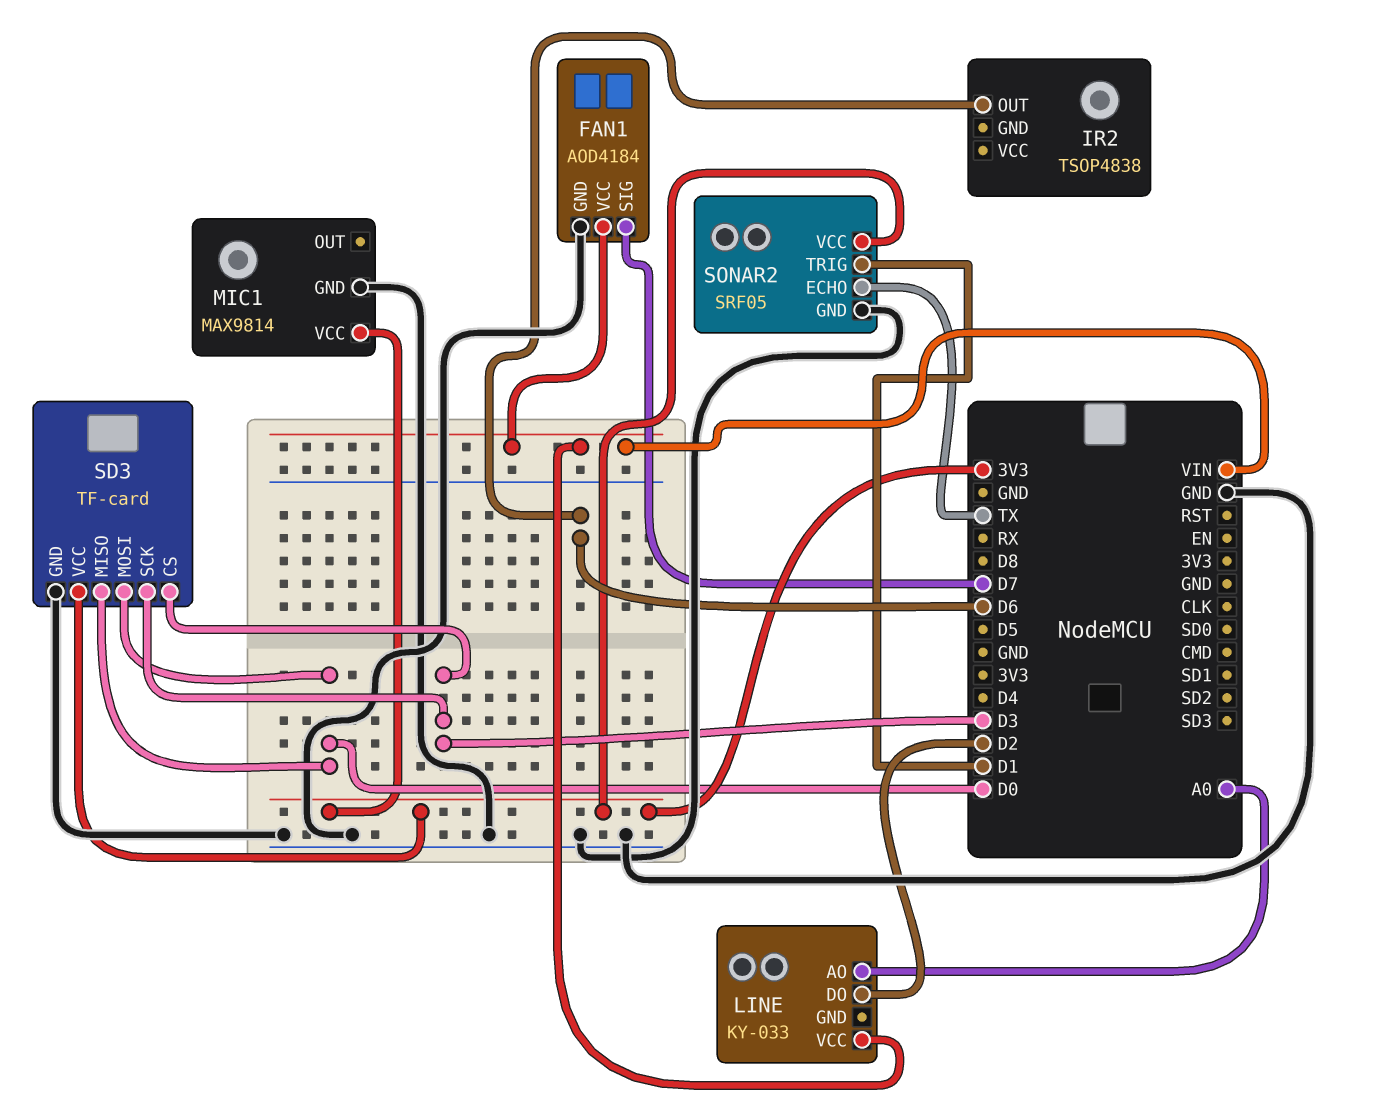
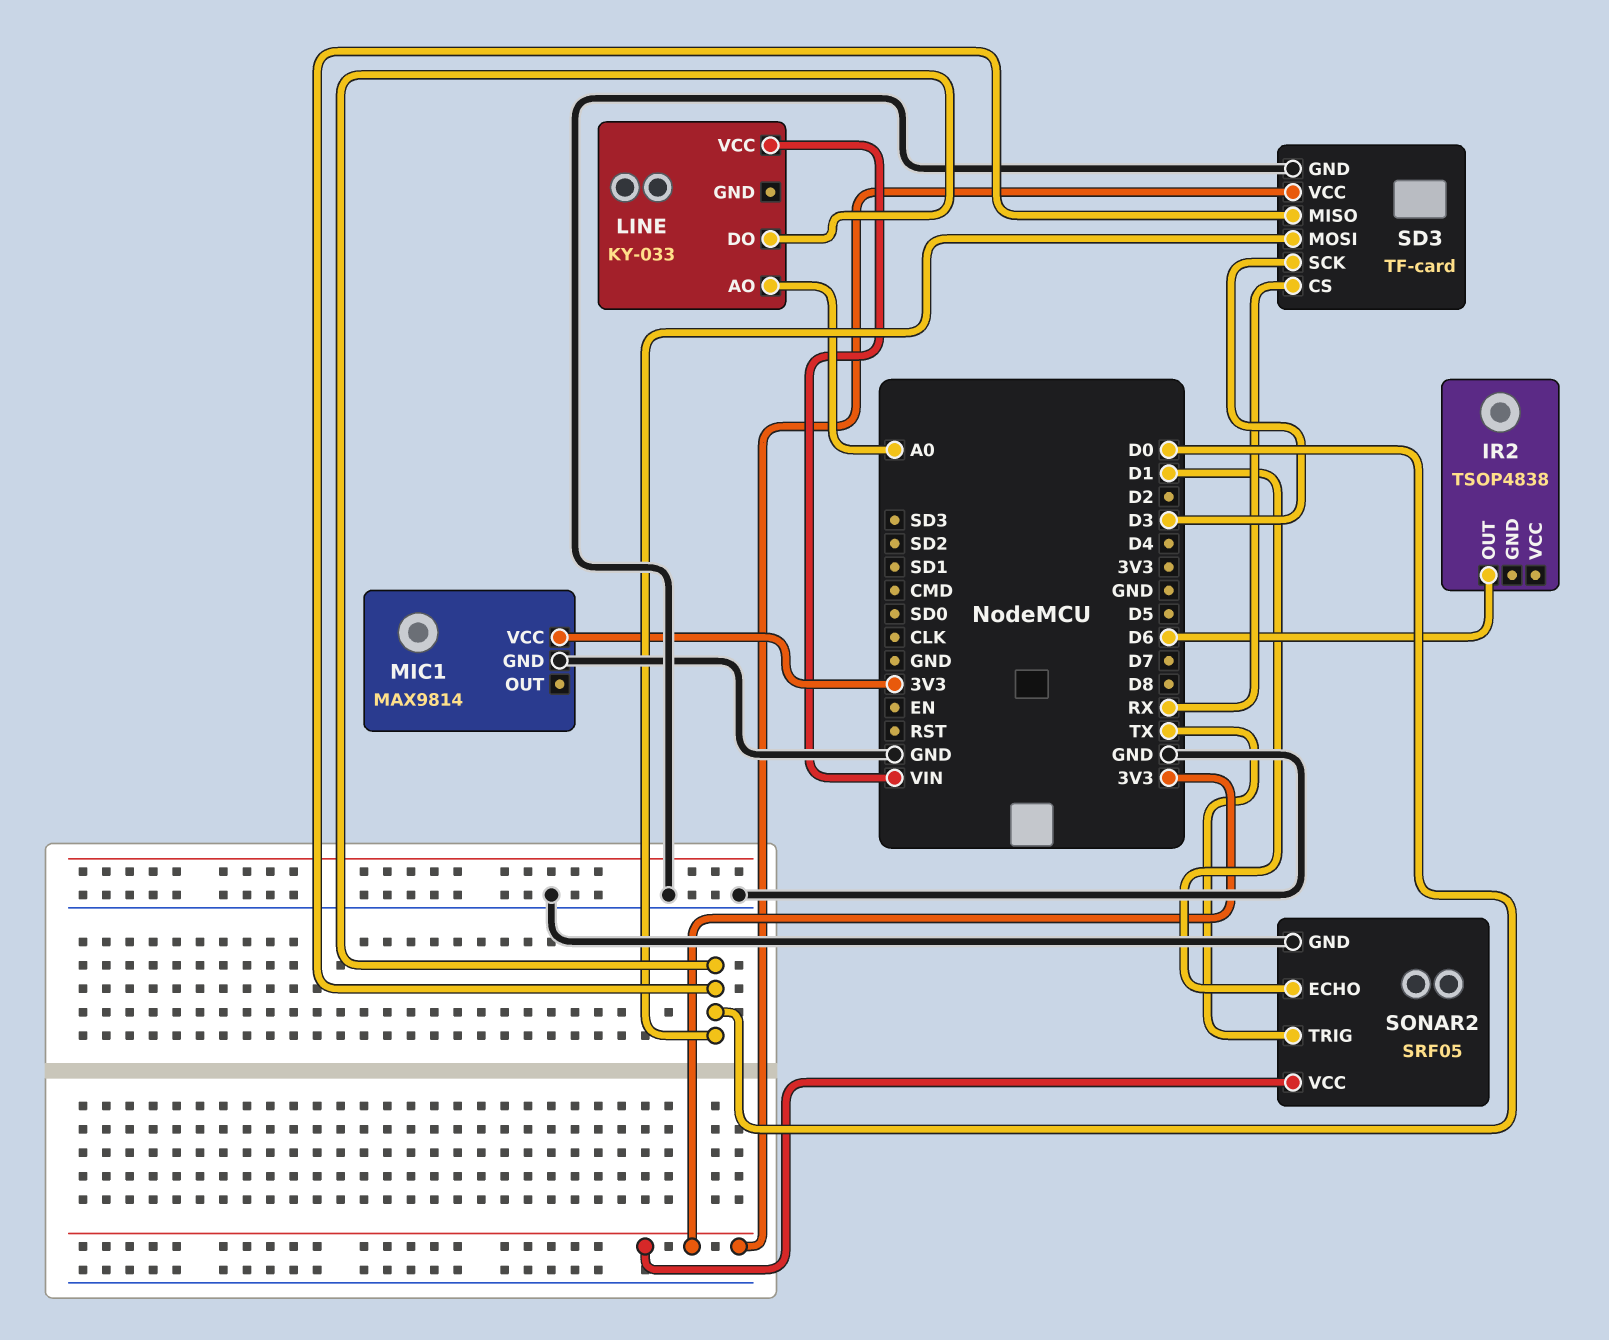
FAN1: AOD4184 -> none
FAN1 pin GND: GND -> none
FAN1 pin SIG: D7 -> none
FAN1 pin VCC: VIN -> none
LINE pin DO: D2 -> D0
SD3 pin CS: D3 -> RX
SONAR2 pin ECHO: TX -> D1
SONAR2 pin TRIG: D1 -> TX

